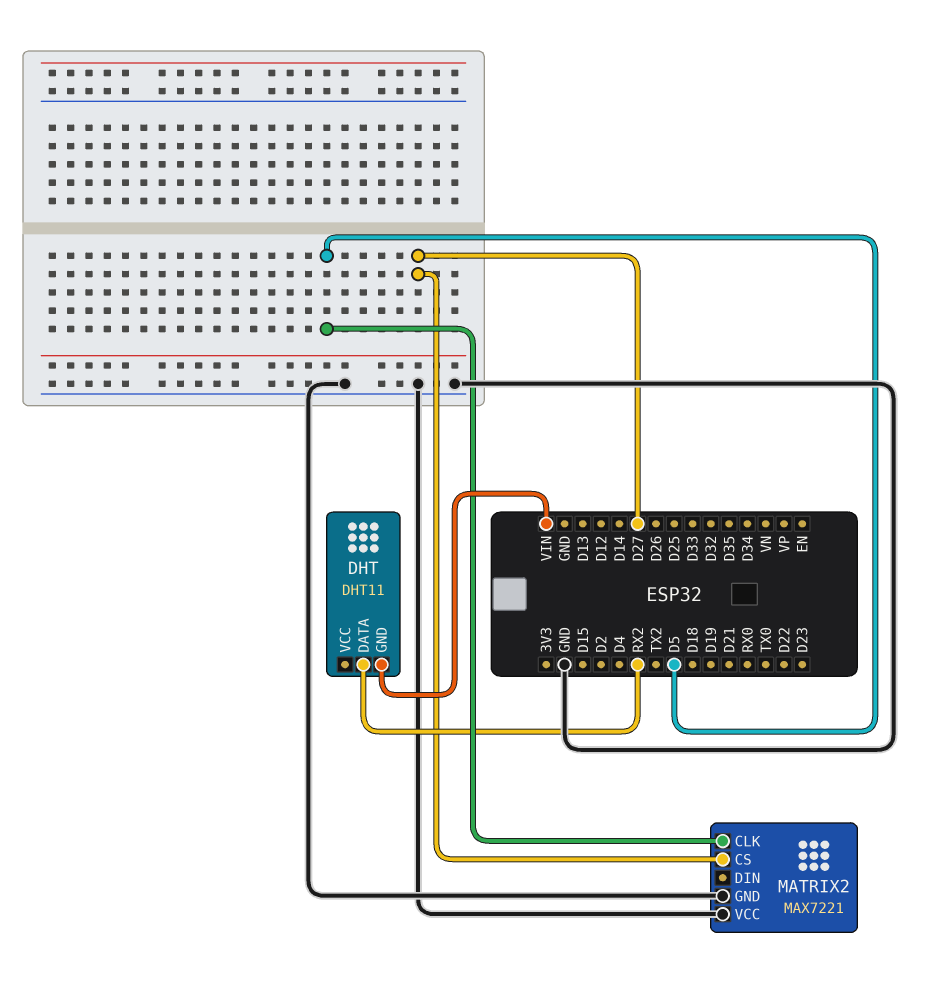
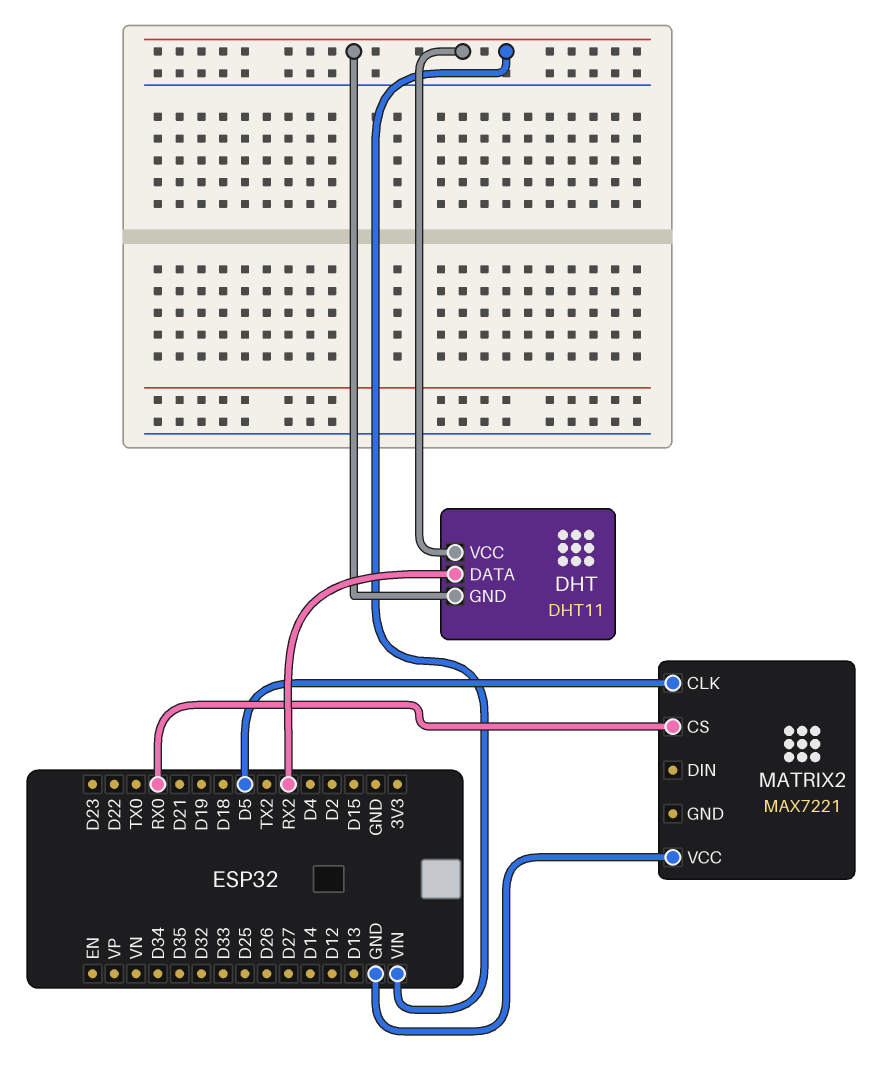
DHT pin VCC: none -> VIN
MATRIX2 pin CS: D27 -> RX0
MATRIX2 pin GND: GND -> none

